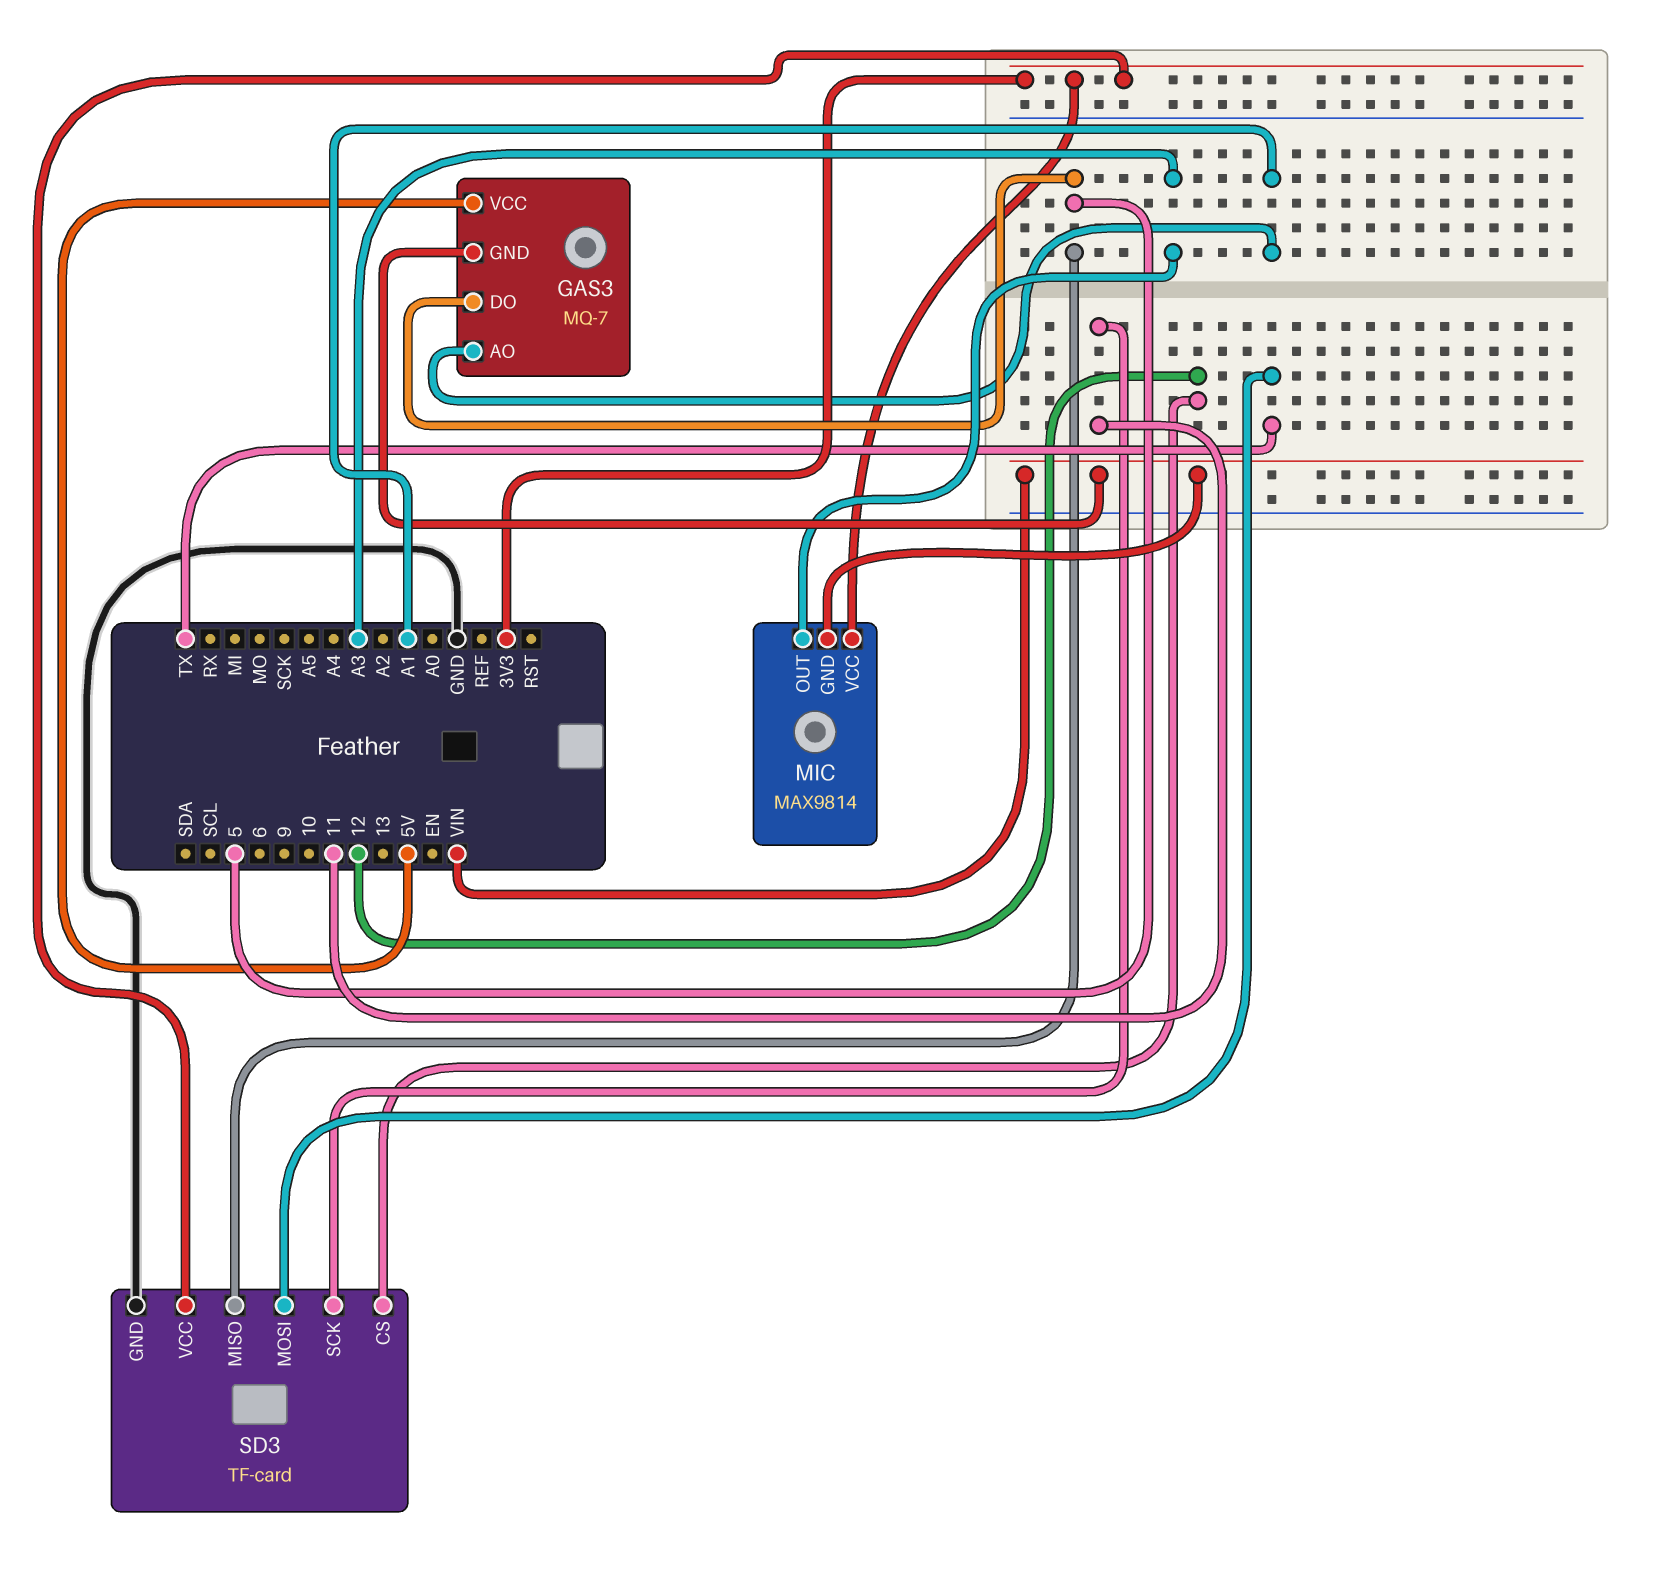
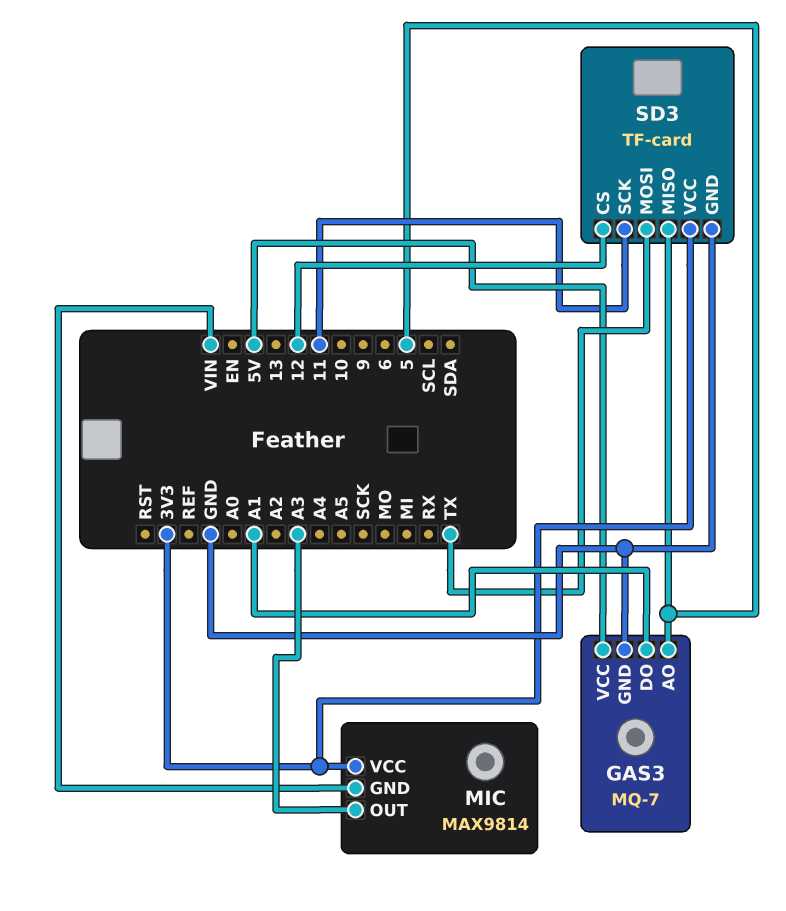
GAS3 pin AO: A1 -> 5
GAS3 pin DO: 5 -> A1
GAS3 pin GND: VIN -> GND

